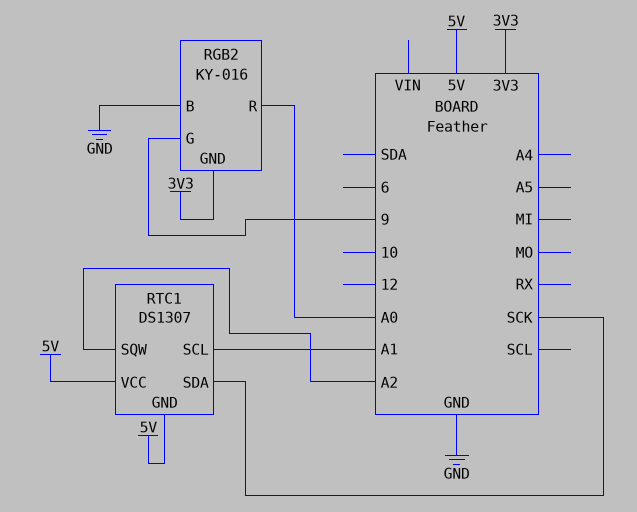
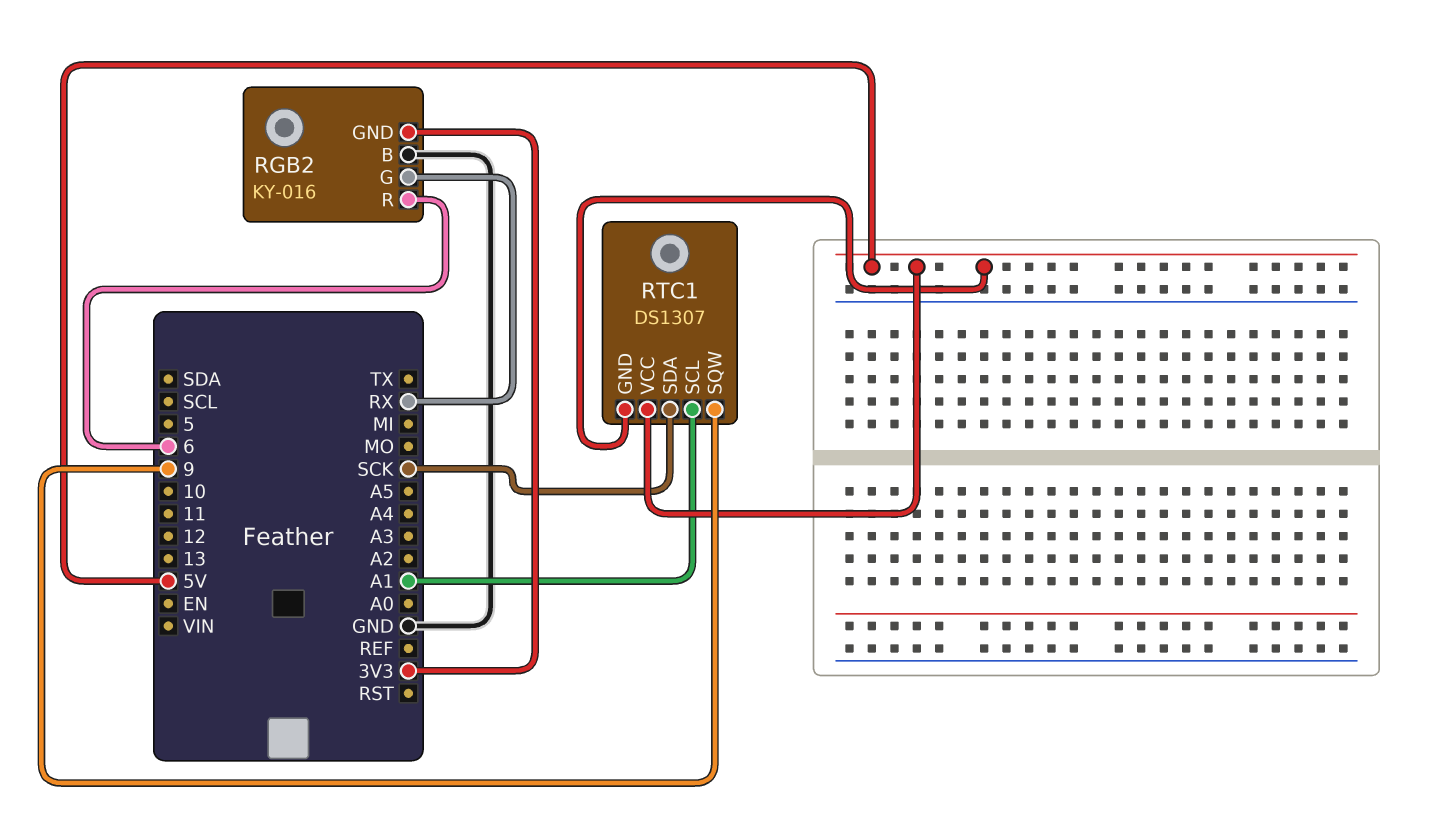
RGB2 pin G: 9 -> RX
RGB2 pin R: A0 -> 6
RTC1 pin SQW: A2 -> 9

